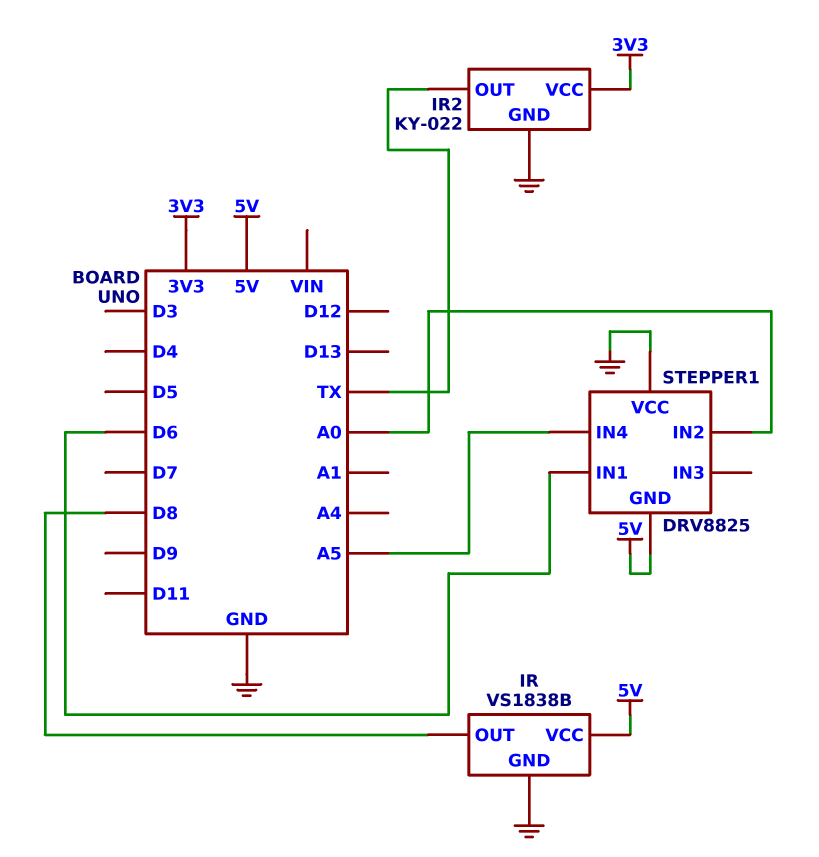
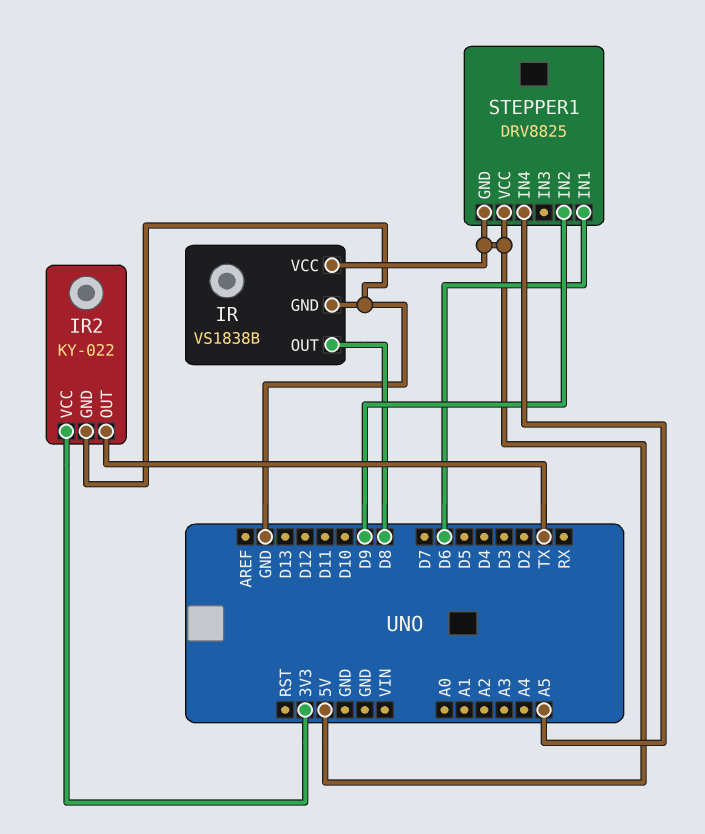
STEPPER1 pin IN2: A0 -> D9
STEPPER1 pin VCC: GND -> 5V

